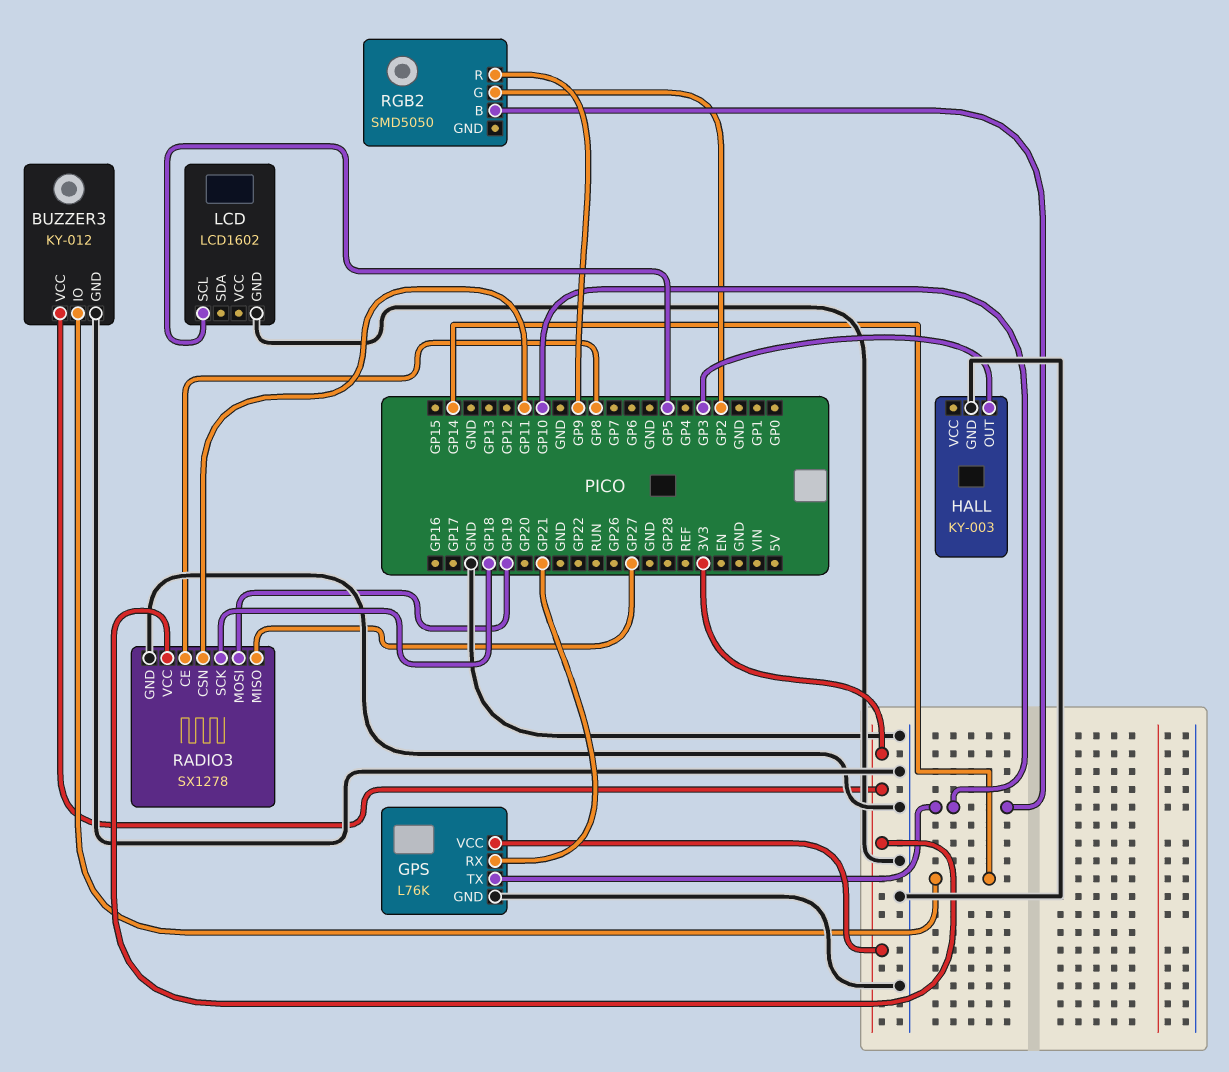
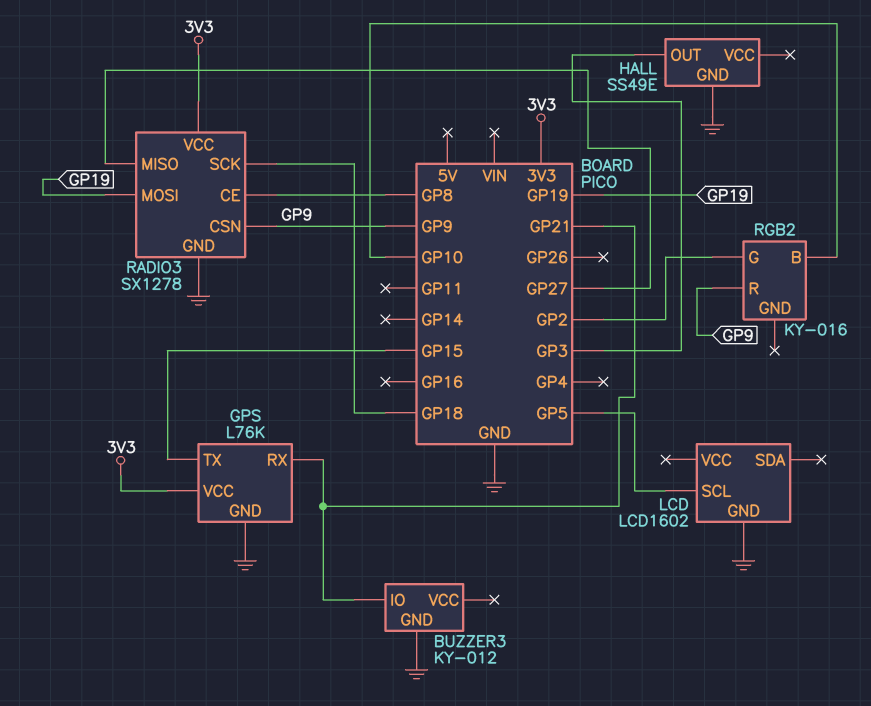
BUZZER3 pin IO: GP14 -> GP21
BUZZER3 pin VCC: 3V3 -> none
GPS pin TX: GP10 -> GP15
HALL: KY-003 -> SS49E
RADIO3 pin CSN: GP11 -> GP9
RGB2: SMD5050 -> KY-016

